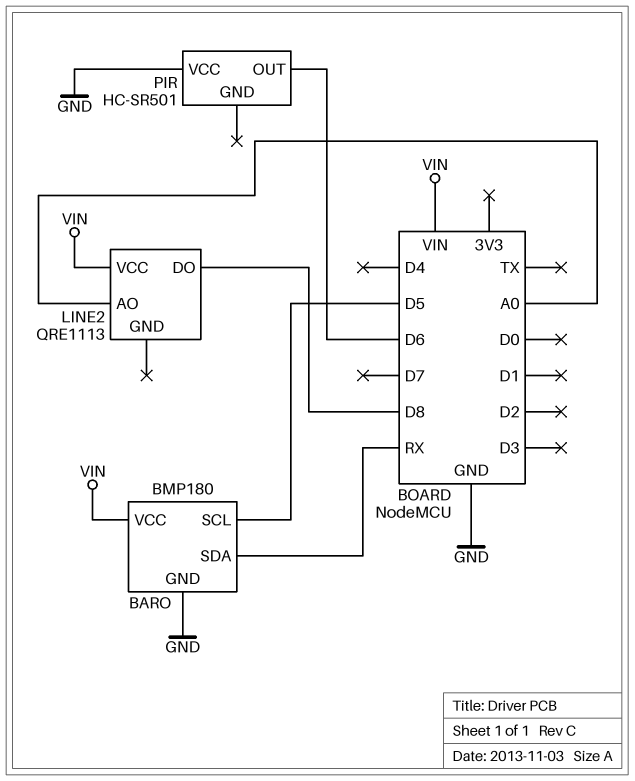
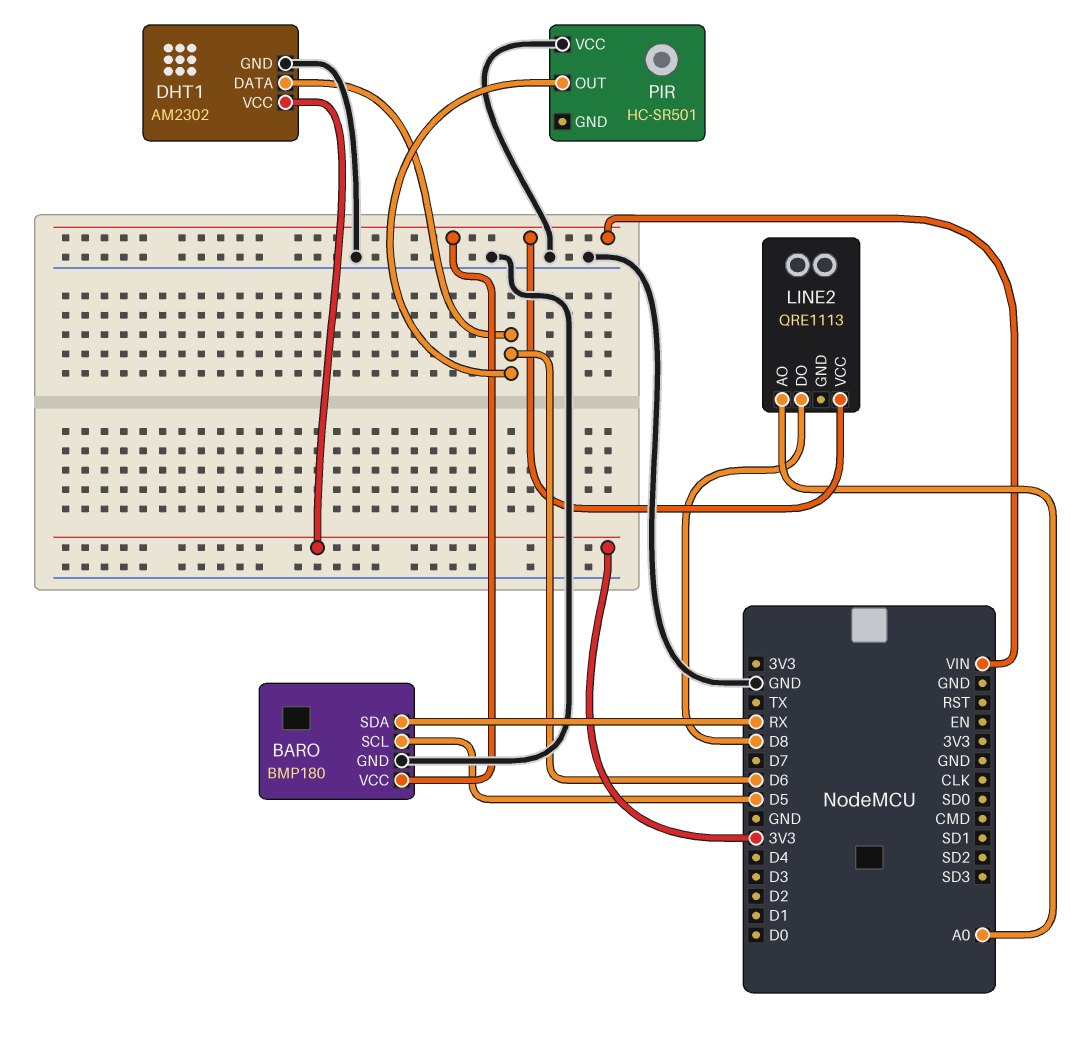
DHT1: none -> AM2302
DHT1 pin DATA: none -> D6
DHT1 pin GND: none -> GND
DHT1 pin VCC: none -> 3V3

